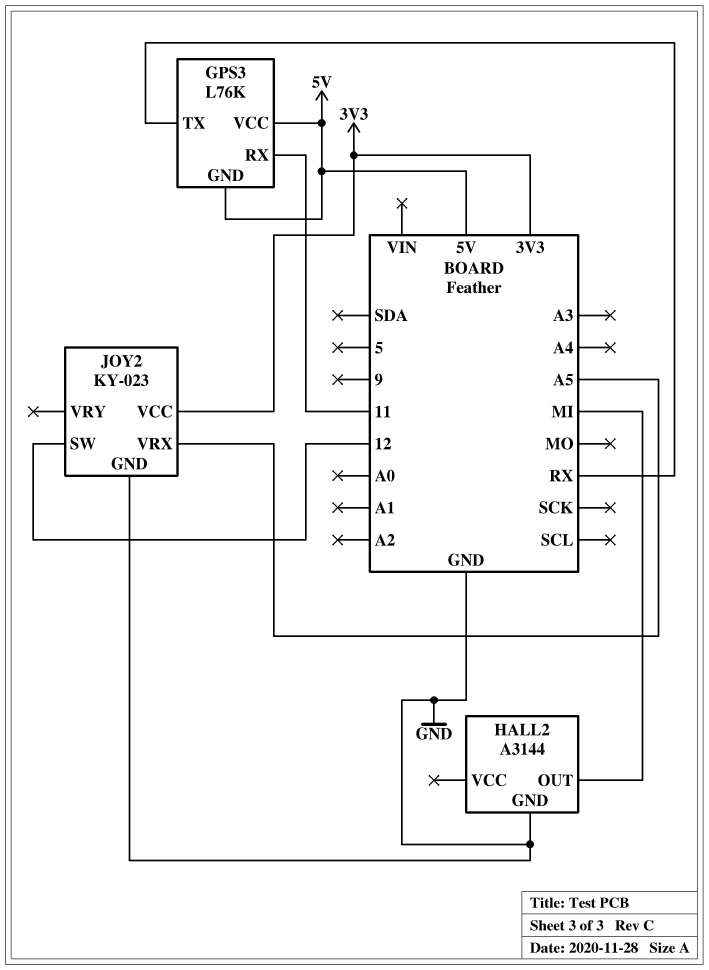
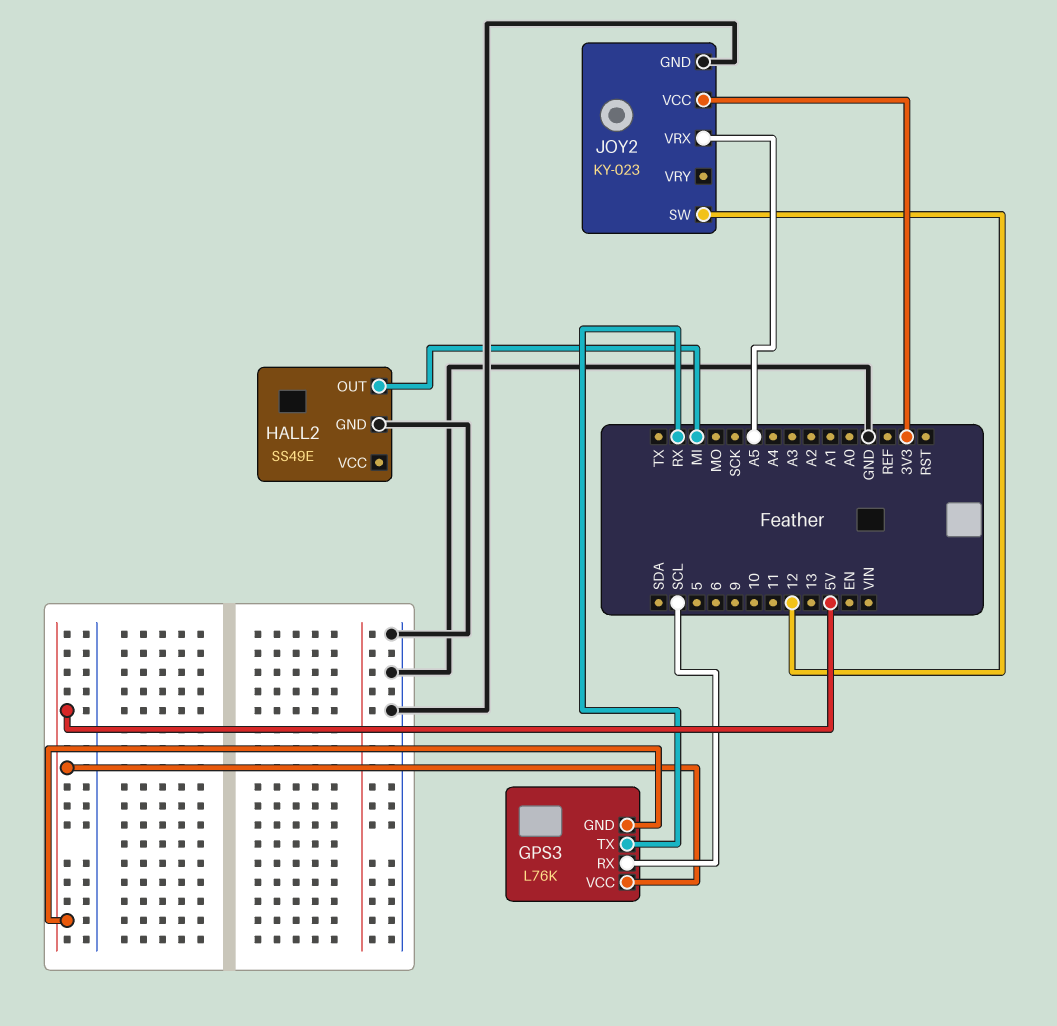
GPS3 pin RX: 11 -> SCL
HALL2: A3144 -> SS49E

